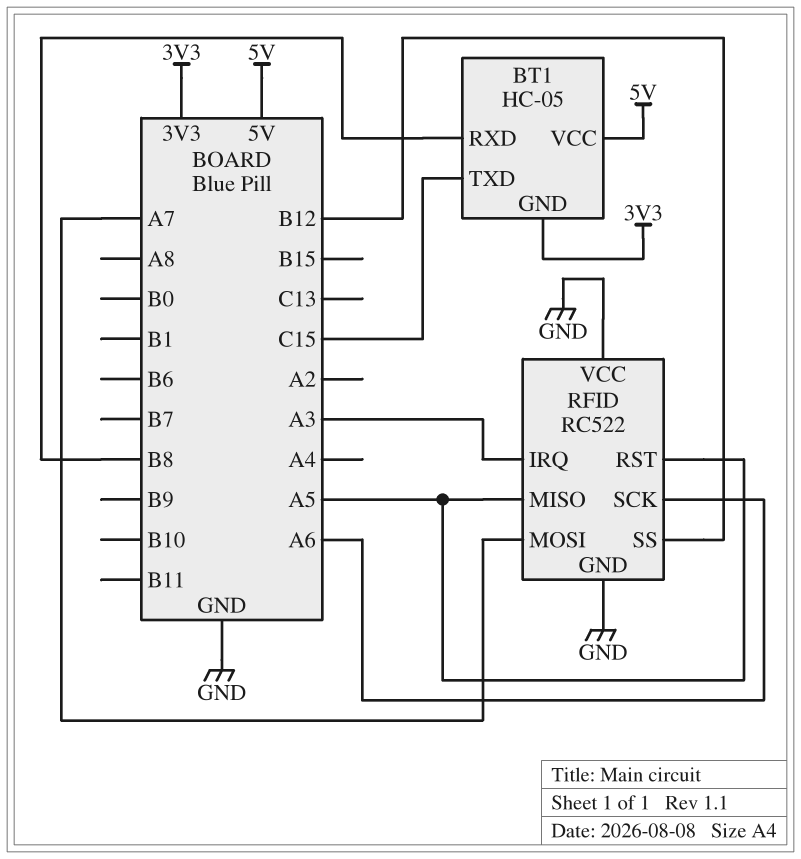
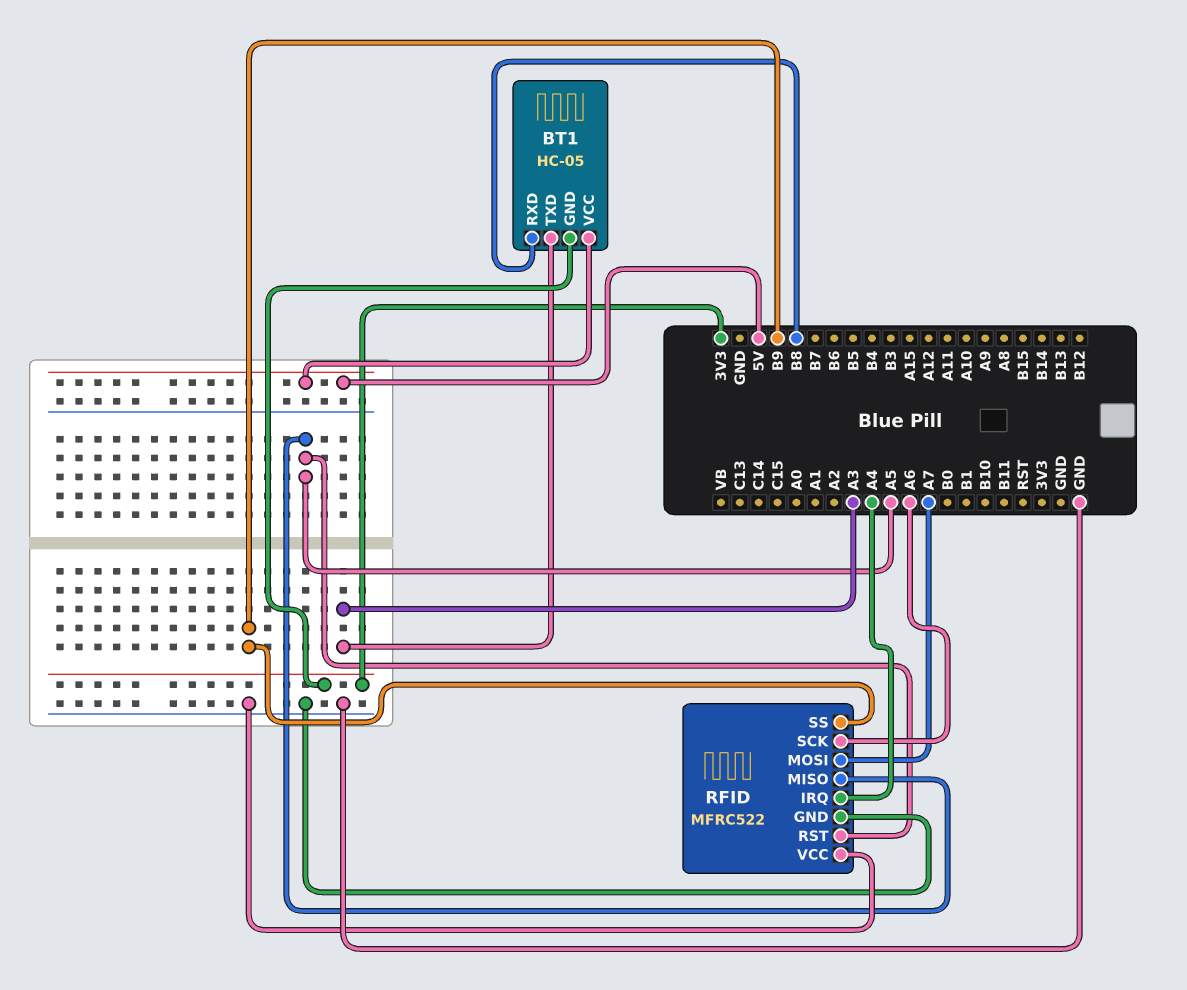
BT1 pin TXD: C15 -> A3
RFID: RC522 -> MFRC522
RFID pin IRQ: A3 -> A4
RFID pin SS: B12 -> B9

